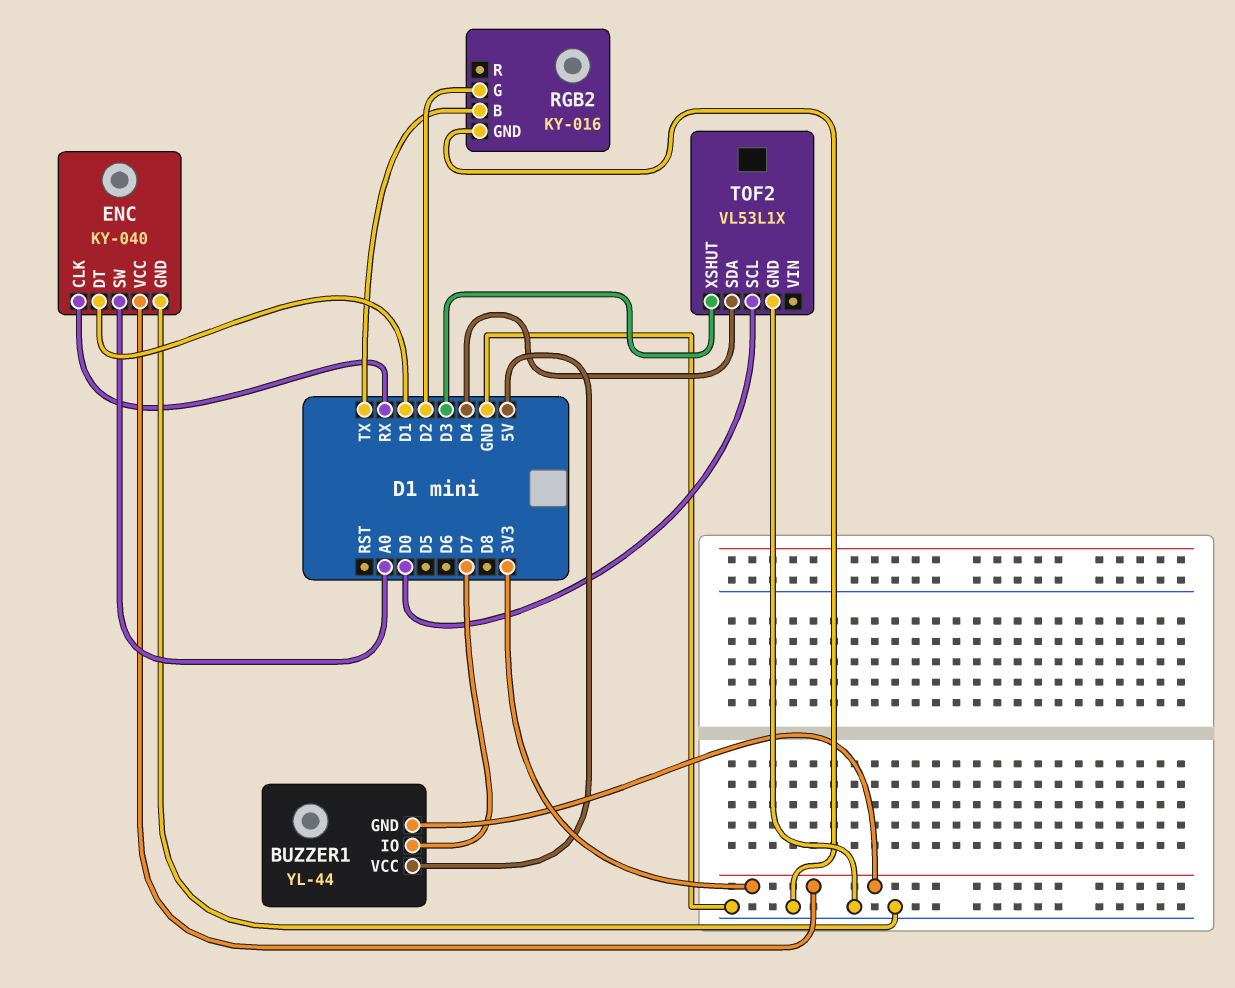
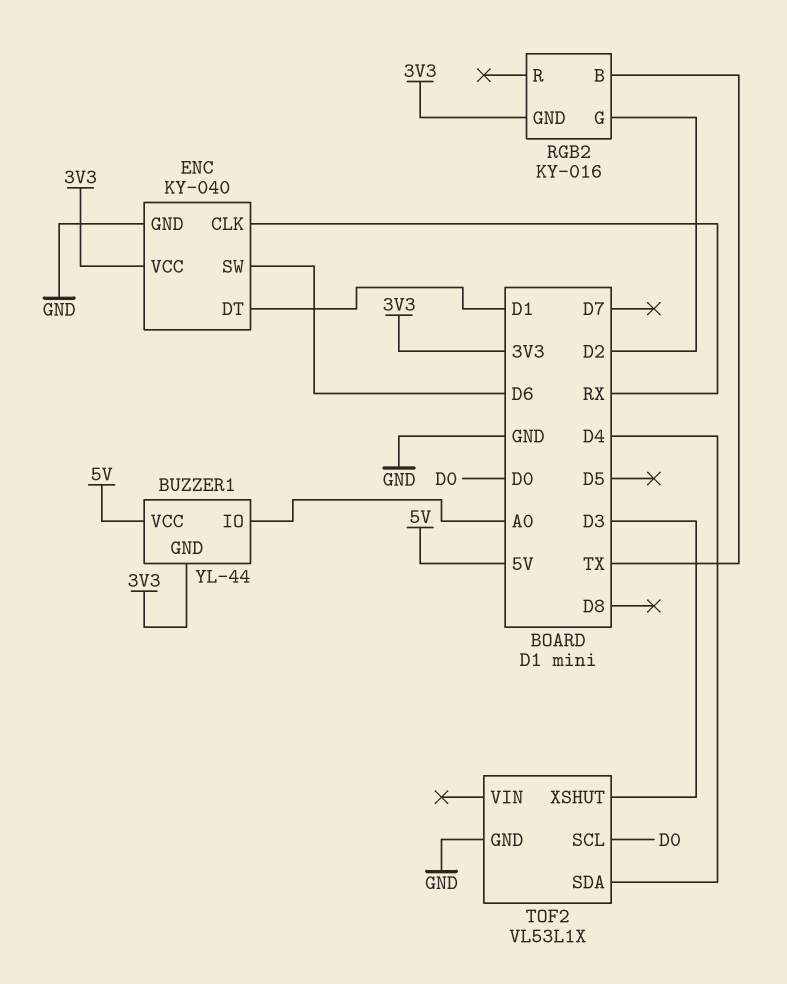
BUZZER1 pin IO: D7 -> A0
ENC pin SW: A0 -> D6
RGB2 pin GND: GND -> 3V3

